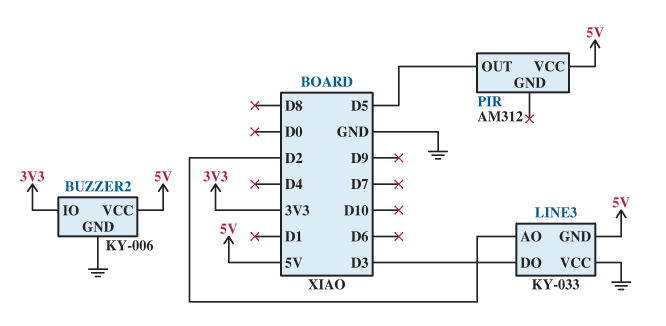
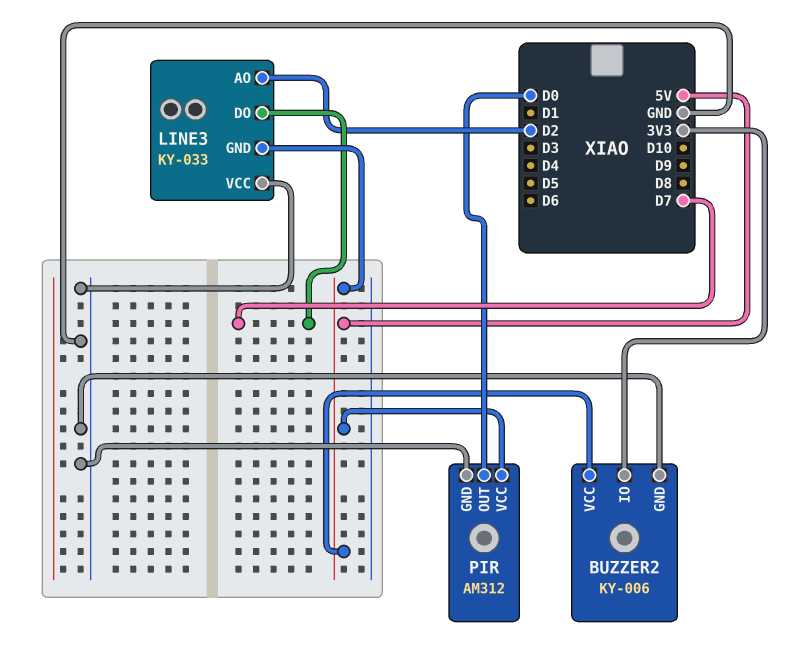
LINE3 pin DO: D3 -> D7
PIR pin GND: none -> GND
PIR pin OUT: D5 -> D0

